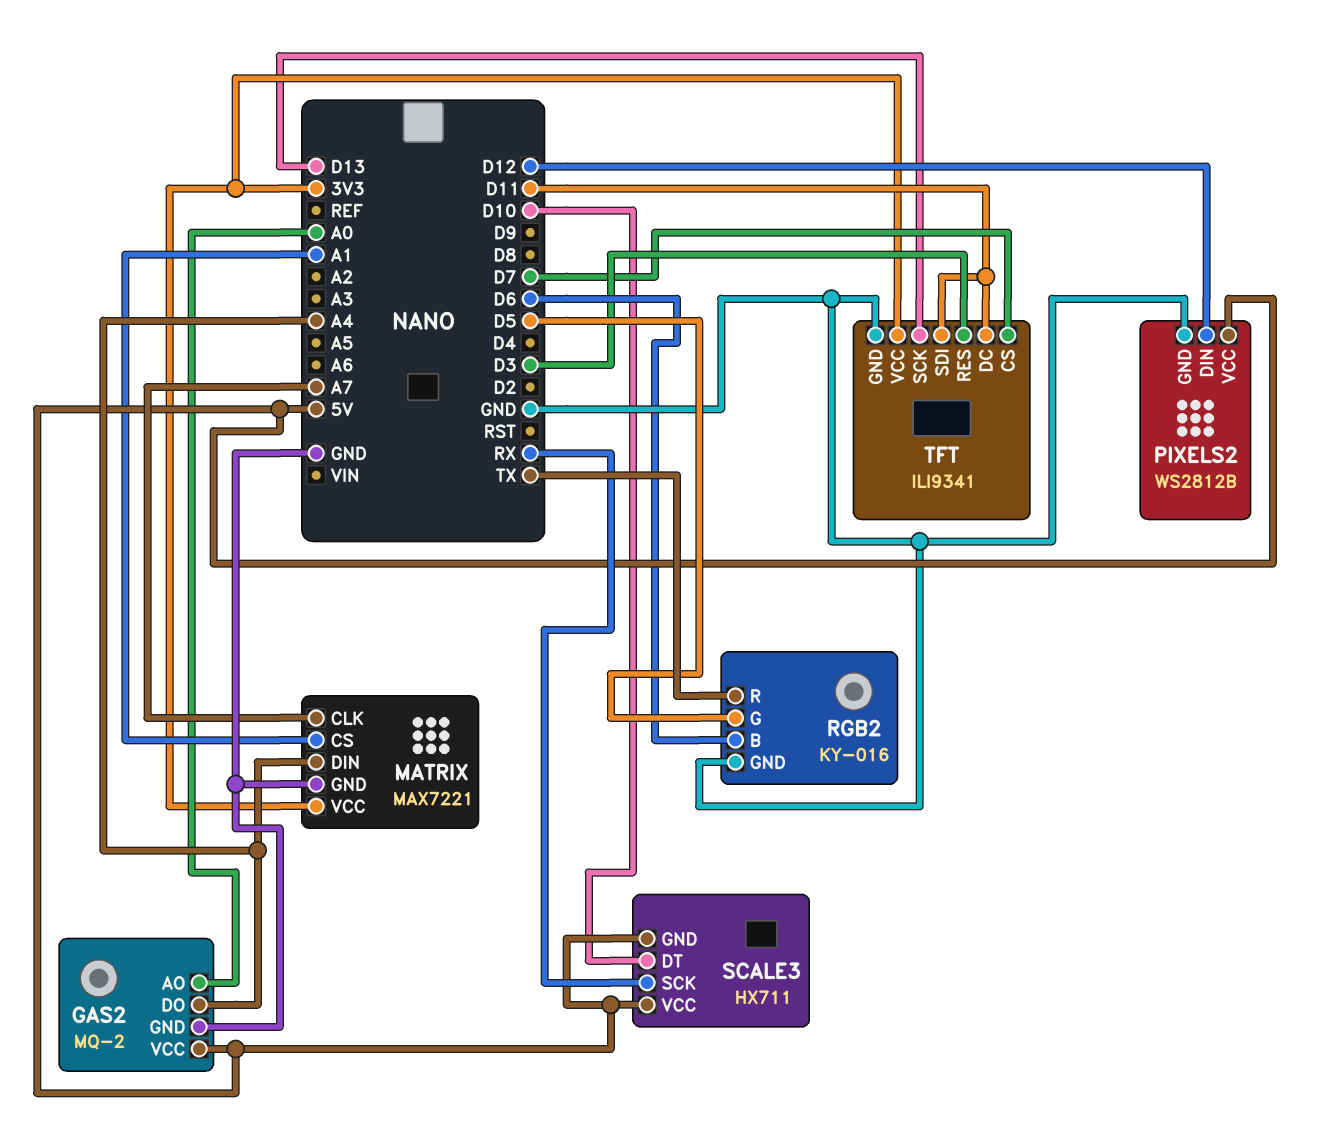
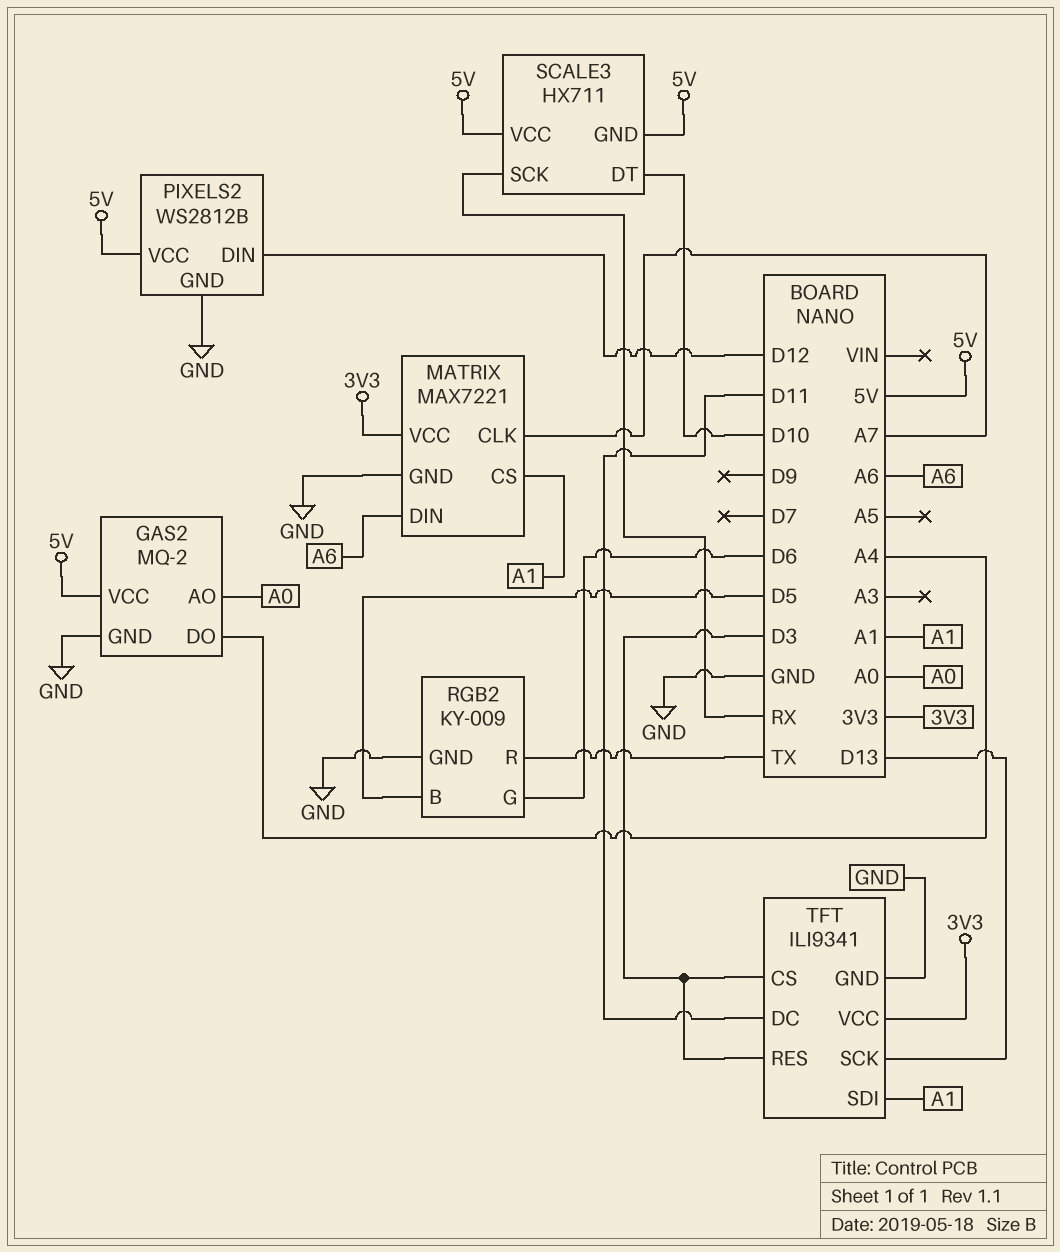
MATRIX pin DIN: A4 -> A6
RGB2: KY-016 -> KY-009
RGB2 pin B: D6 -> D5
RGB2 pin G: D5 -> D6
TFT pin CS: D7 -> D3
TFT pin SDI: D11 -> A1

